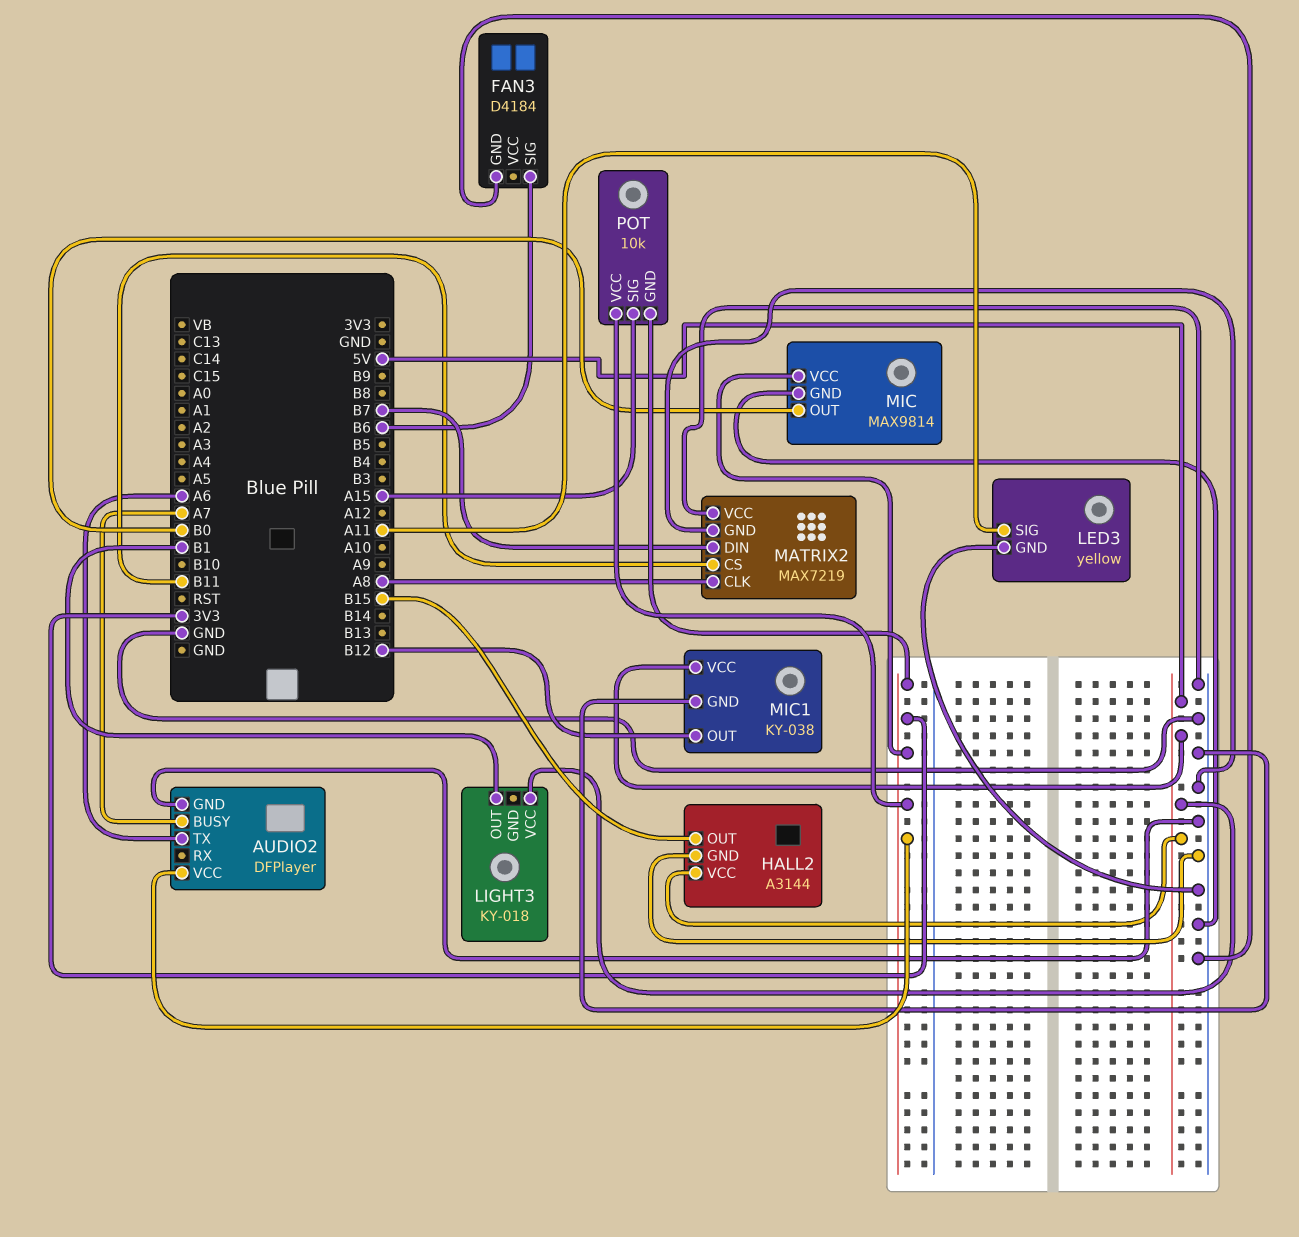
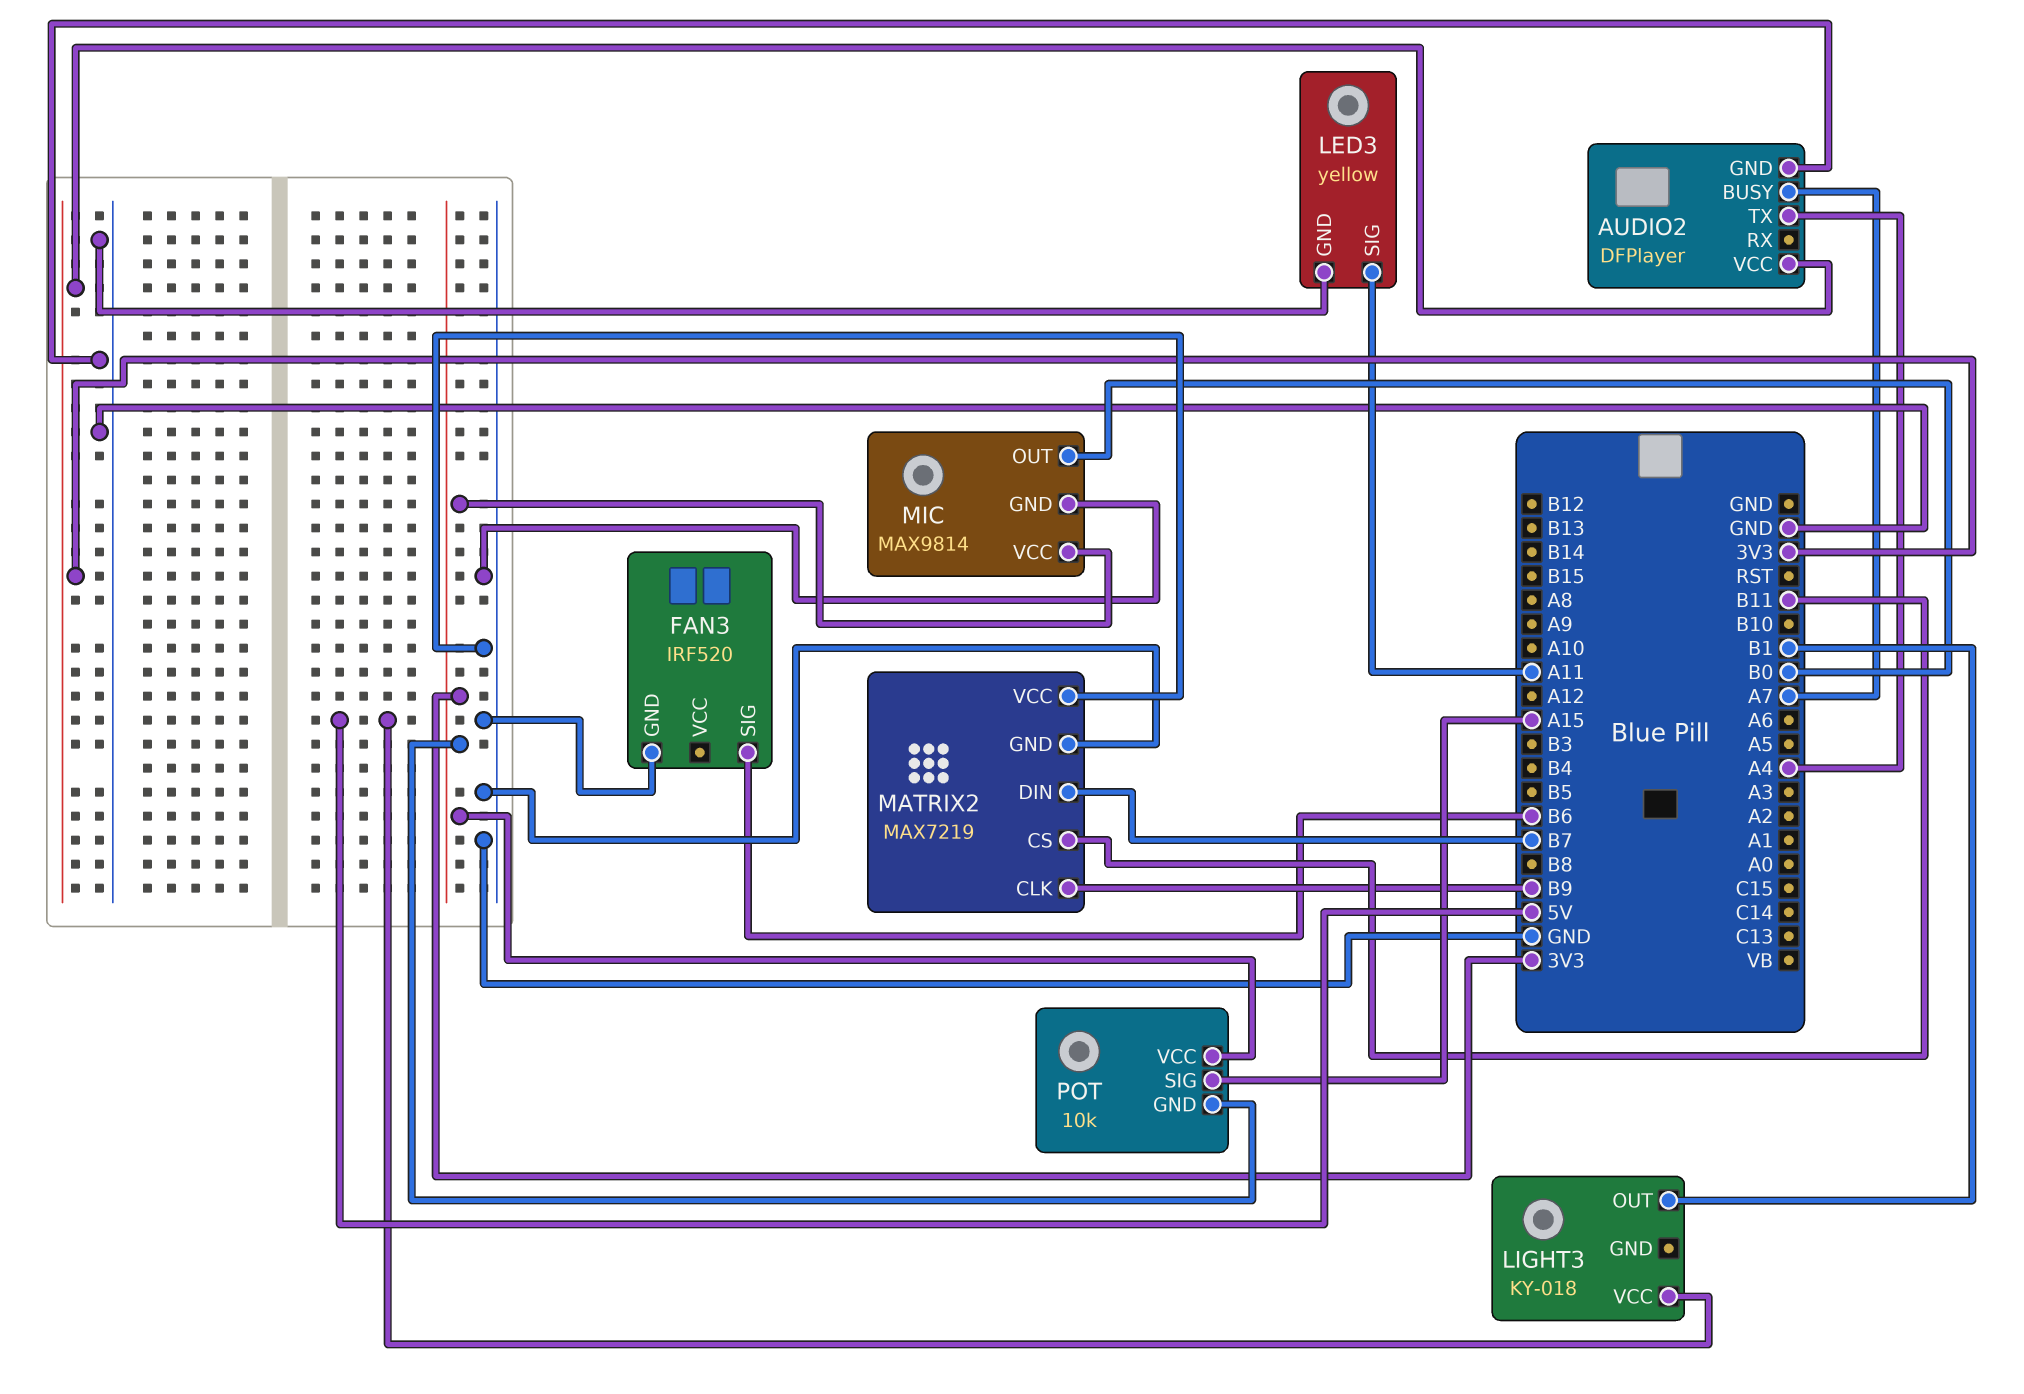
AUDIO2 pin TX: A6 -> A4
FAN3: D4184 -> IRF520
HALL2: A3144 -> none
HALL2 pin GND: GND -> none
HALL2 pin OUT: B15 -> none
HALL2 pin VCC: 5V -> none
MATRIX2 pin CLK: A8 -> B9
MIC1: KY-038 -> none
MIC1 pin GND: GND -> none
MIC1 pin OUT: B12 -> none
MIC1 pin VCC: 5V -> none

